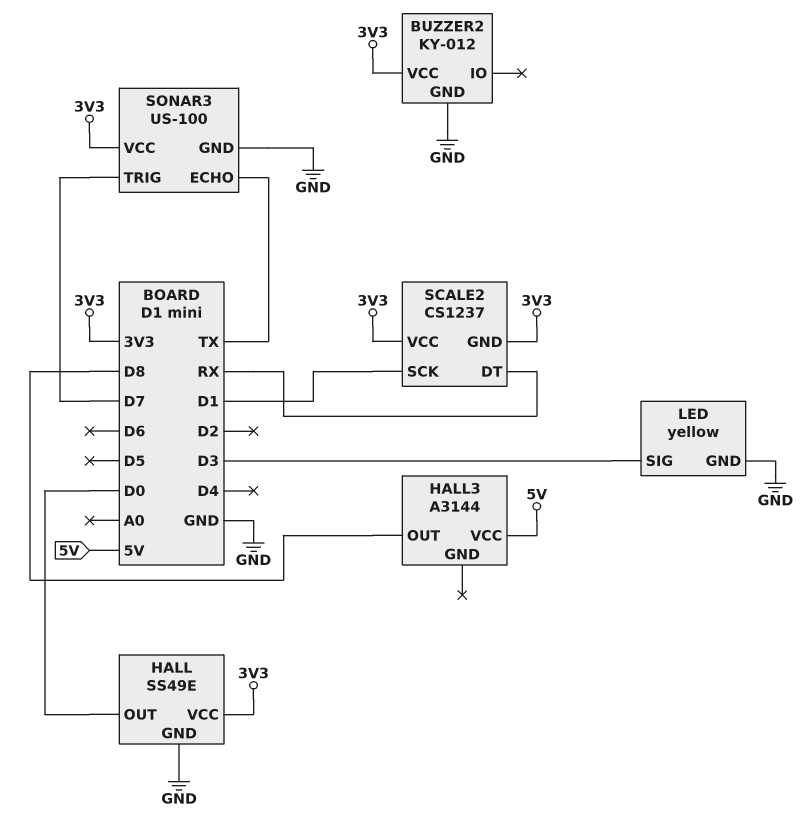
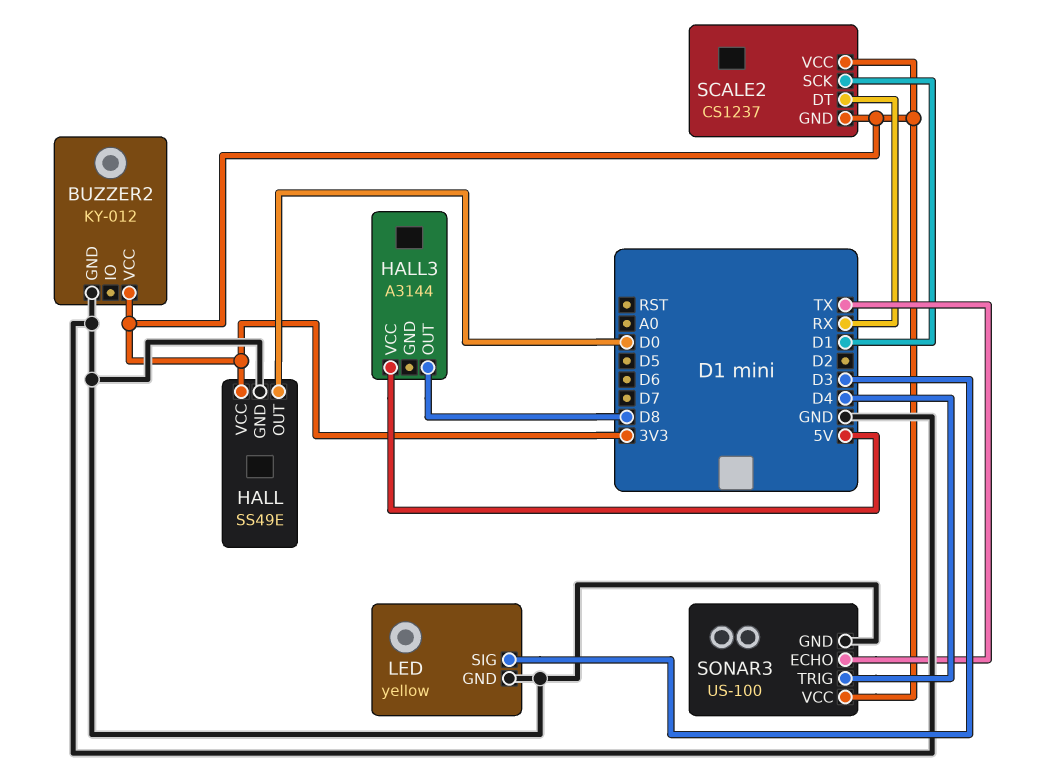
SONAR3 pin TRIG: D7 -> D4

